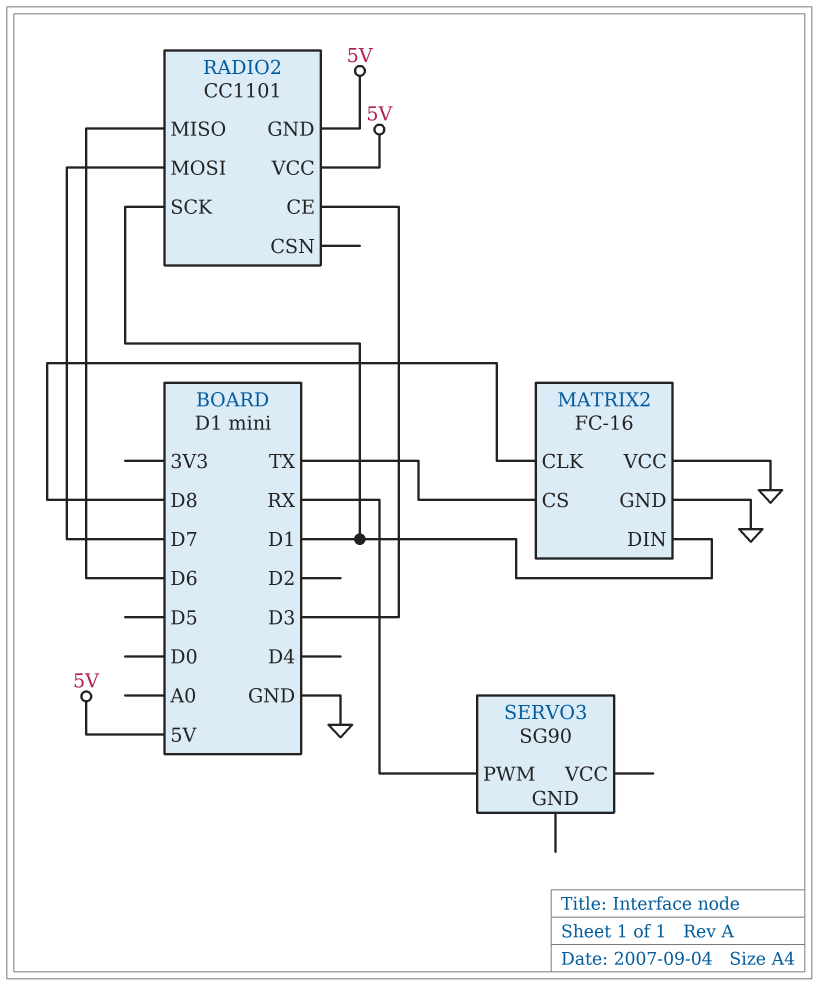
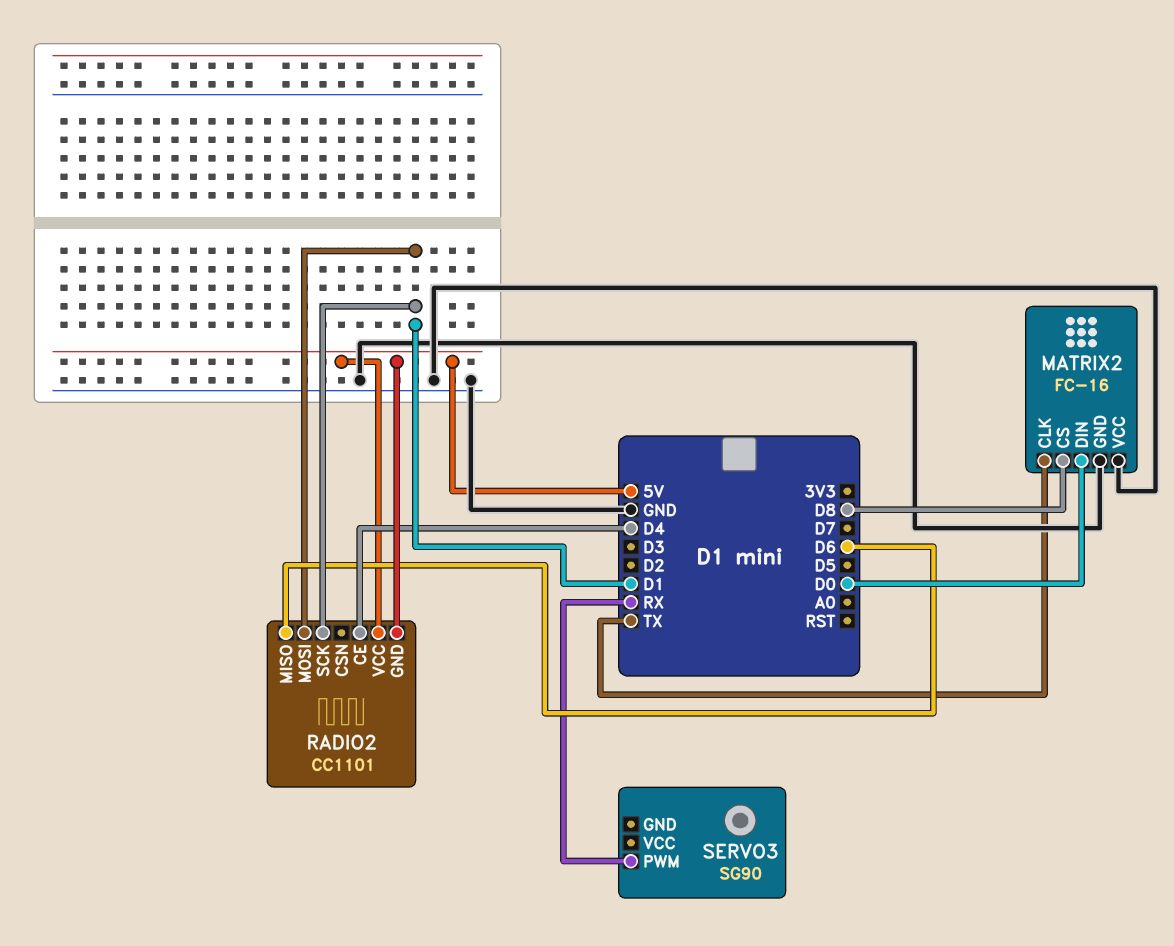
MATRIX2 pin CLK: D8 -> TX
MATRIX2 pin CS: TX -> D8
MATRIX2 pin DIN: D1 -> D0
RADIO2 pin CE: D3 -> D4
RADIO2 pin MOSI: D7 -> D1

